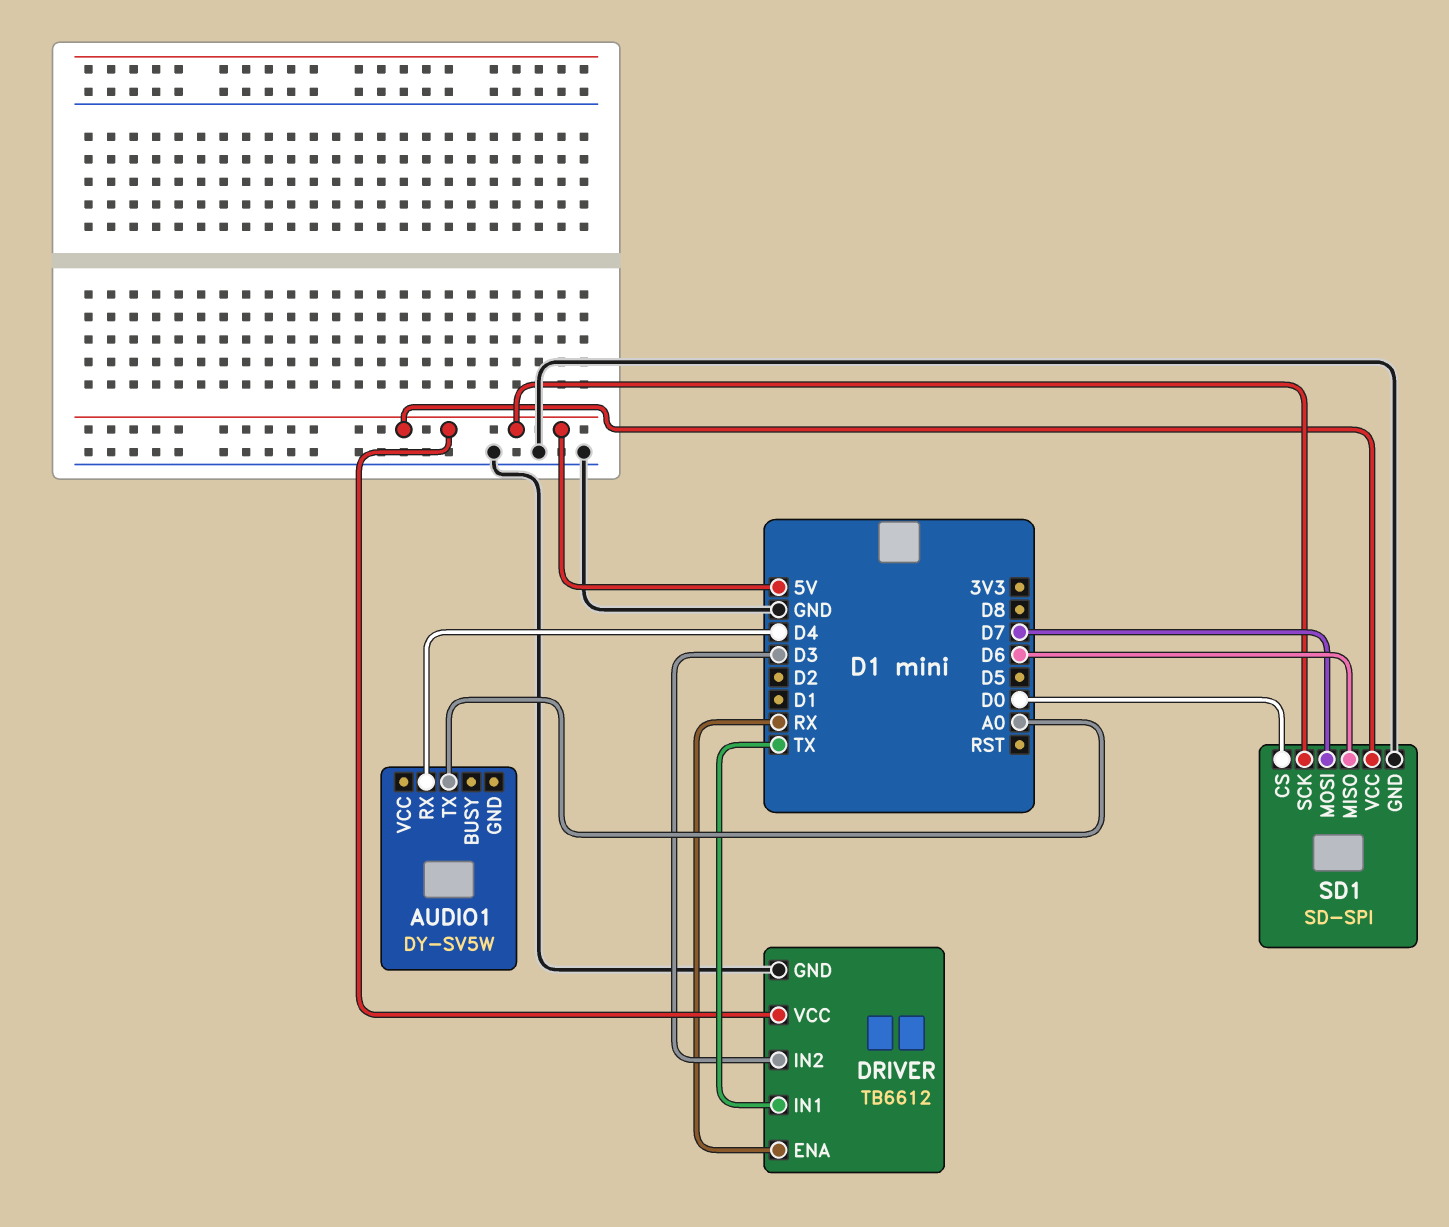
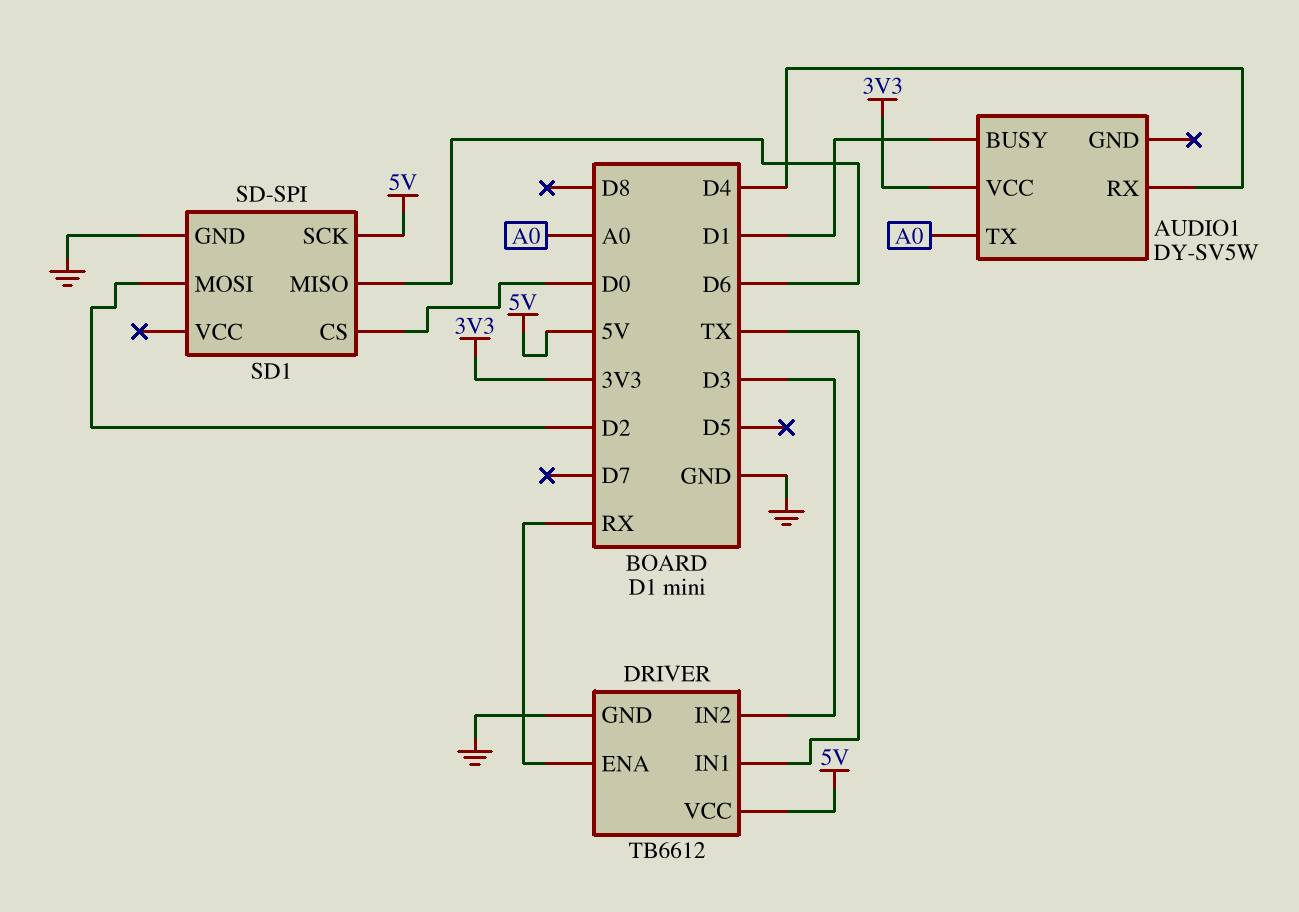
AUDIO1 pin BUSY: none -> D1
AUDIO1 pin VCC: none -> 3V3
SD1 pin MOSI: D7 -> D2
SD1 pin VCC: 5V -> none

